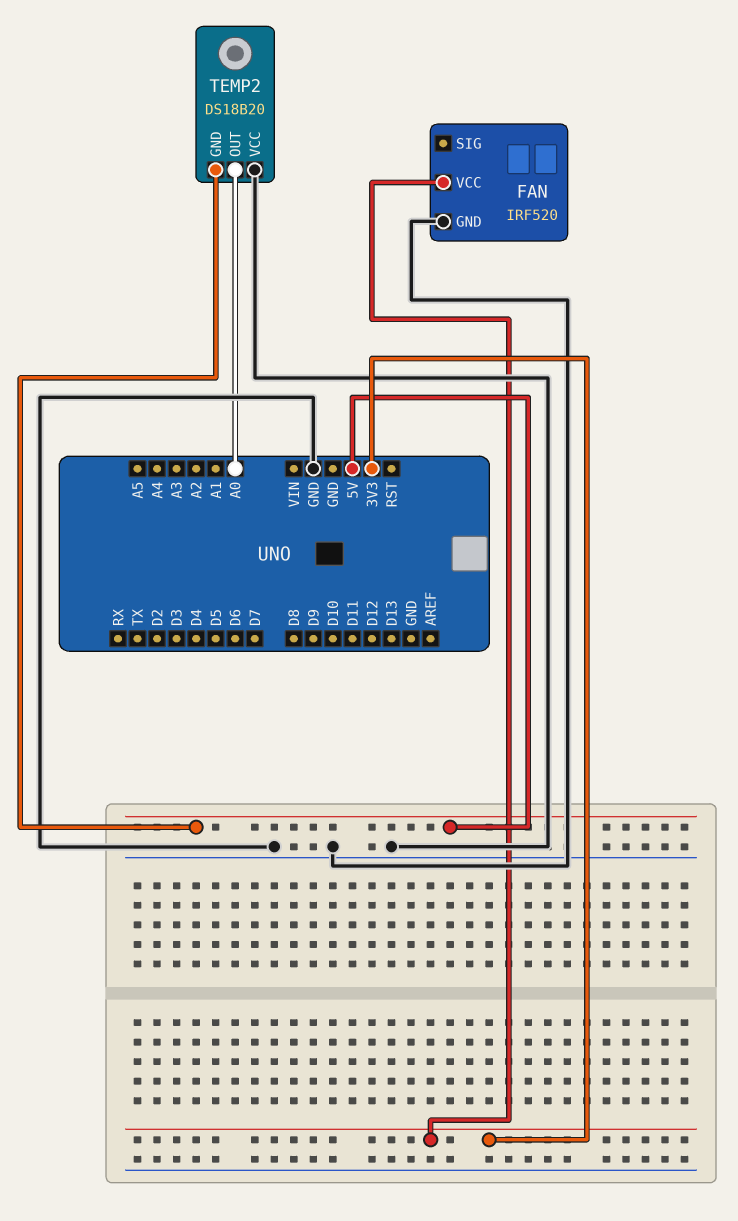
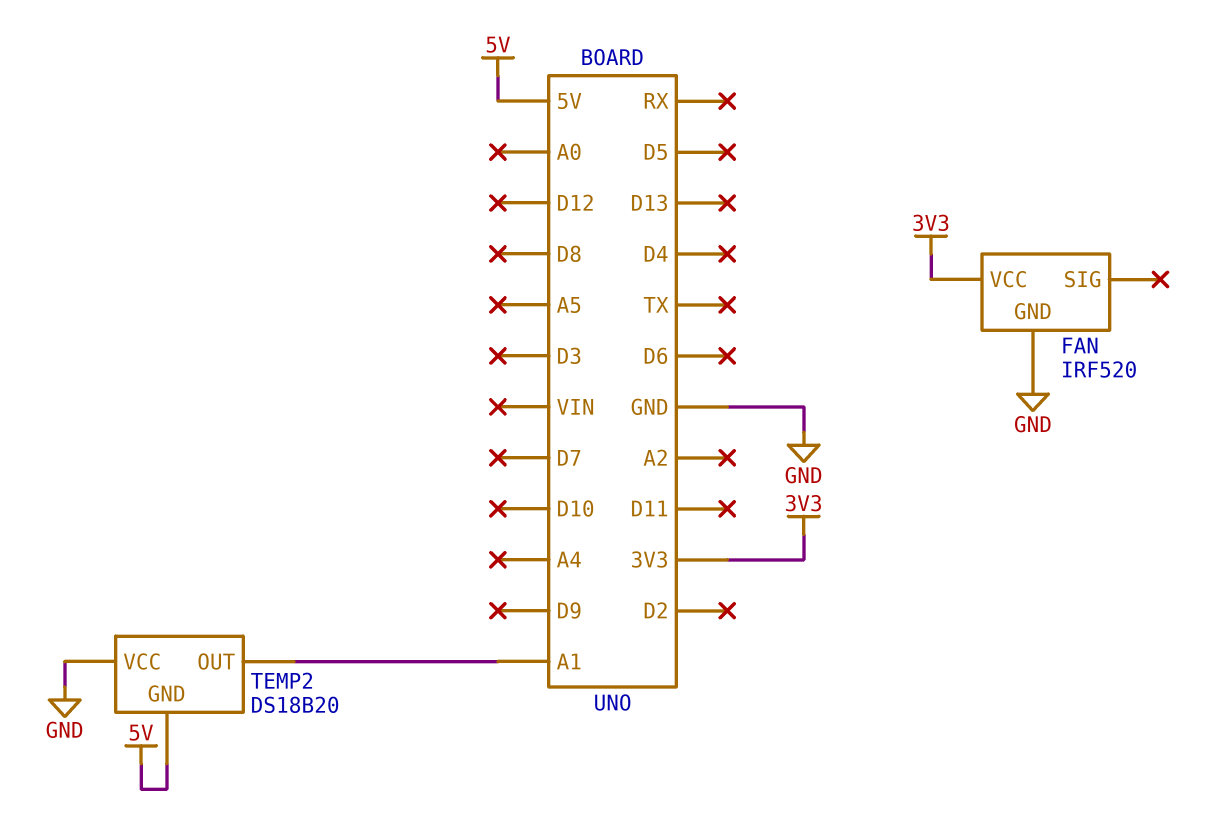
TEMP2 pin OUT: A0 -> A1

